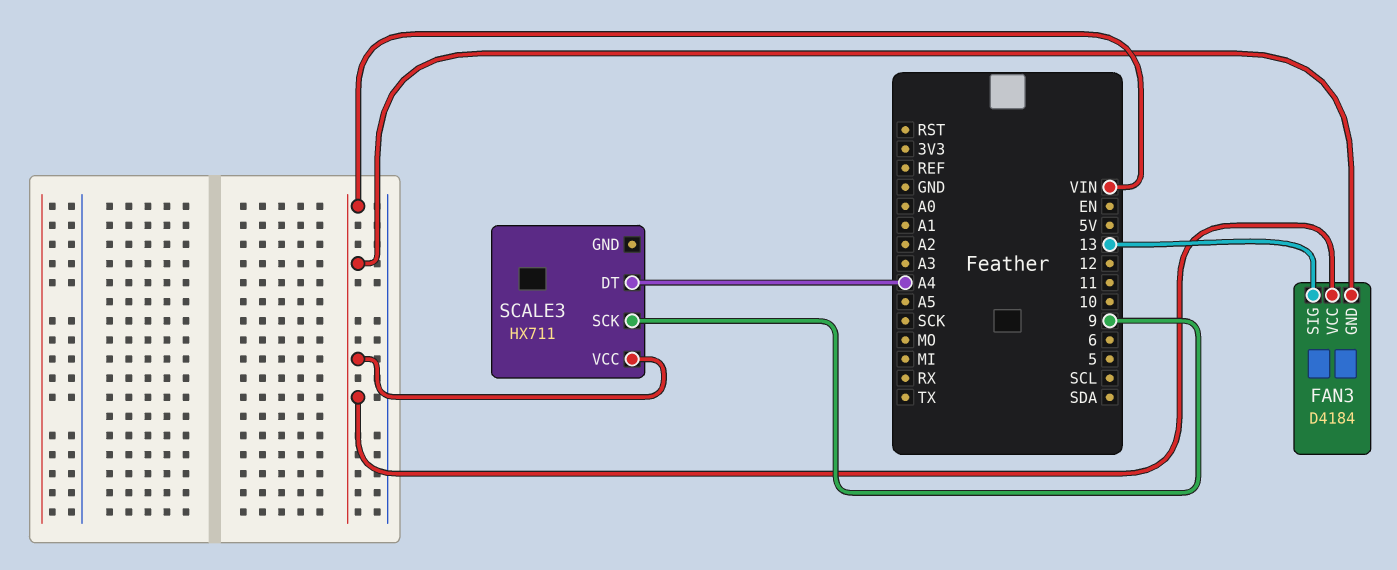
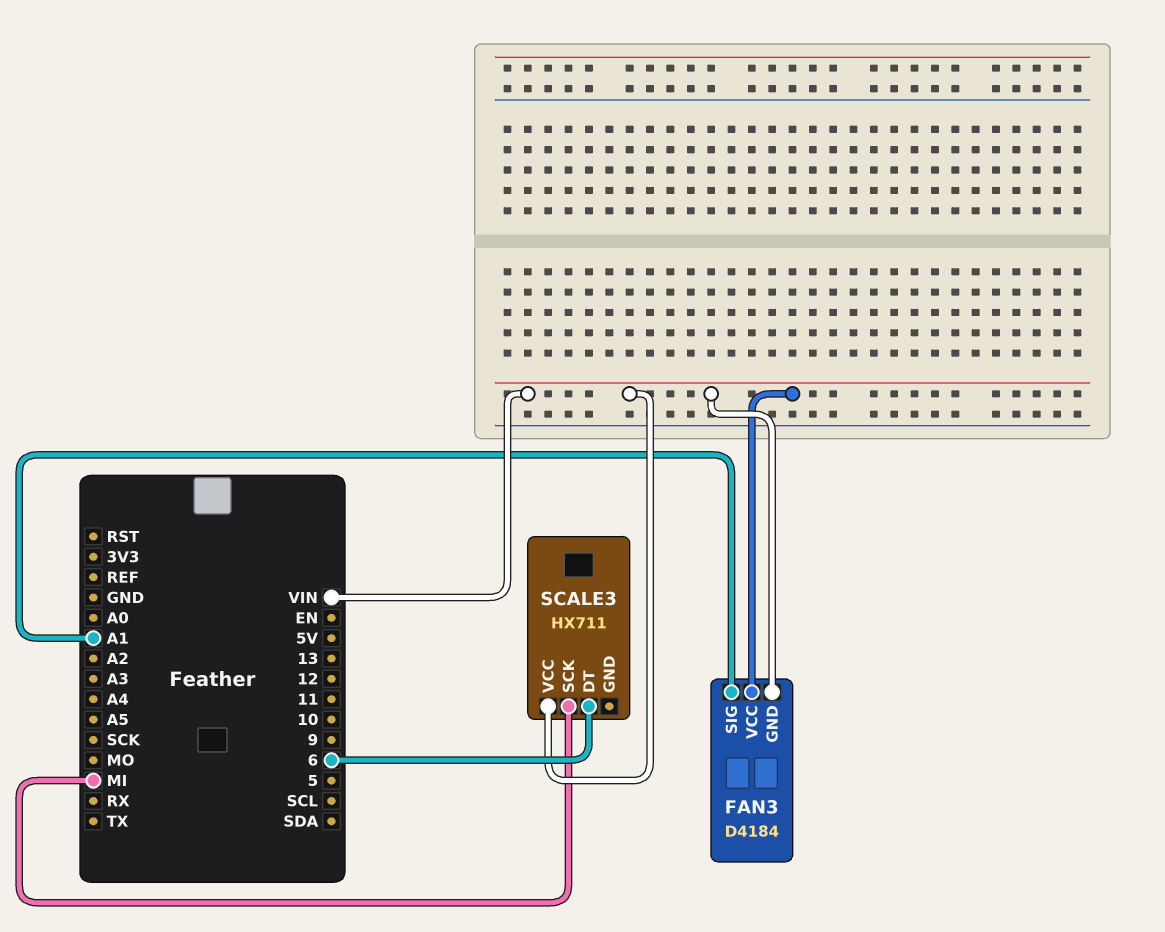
FAN3 pin SIG: 13 -> A1
SCALE3 pin DT: A4 -> 6
SCALE3 pin SCK: 9 -> MI

